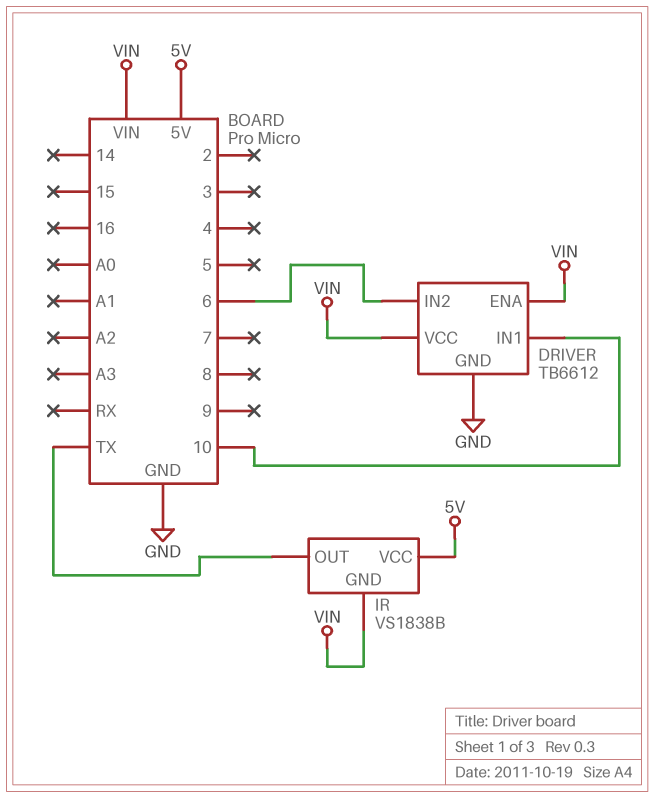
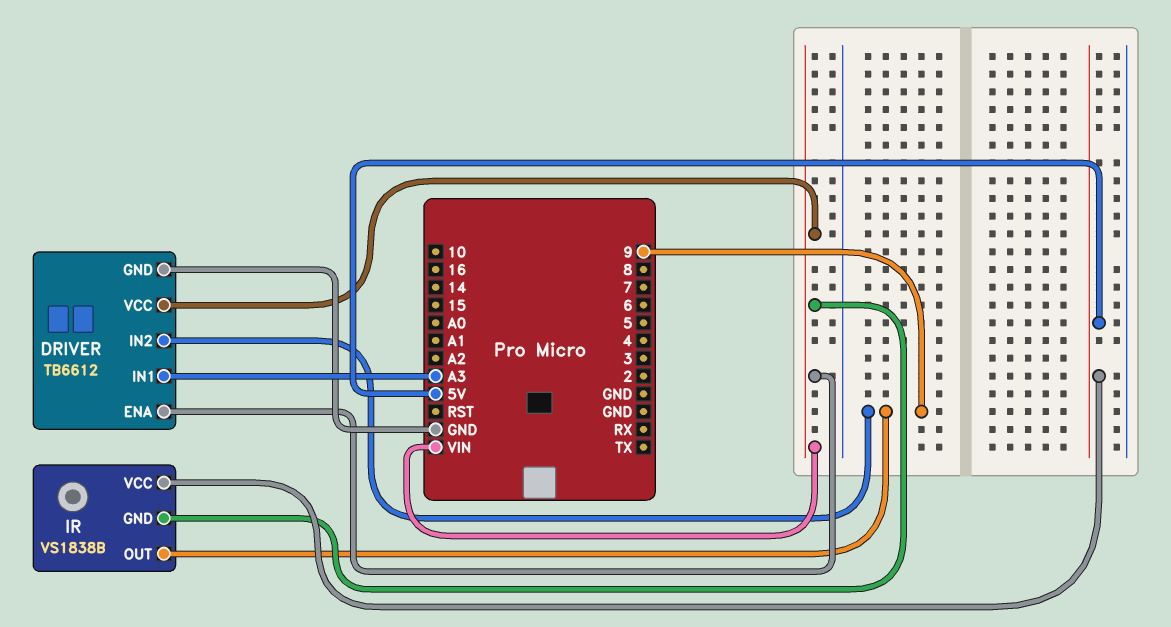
DRIVER pin IN1: 10 -> A3
DRIVER pin IN2: 6 -> 9
IR pin OUT: TX -> 9

